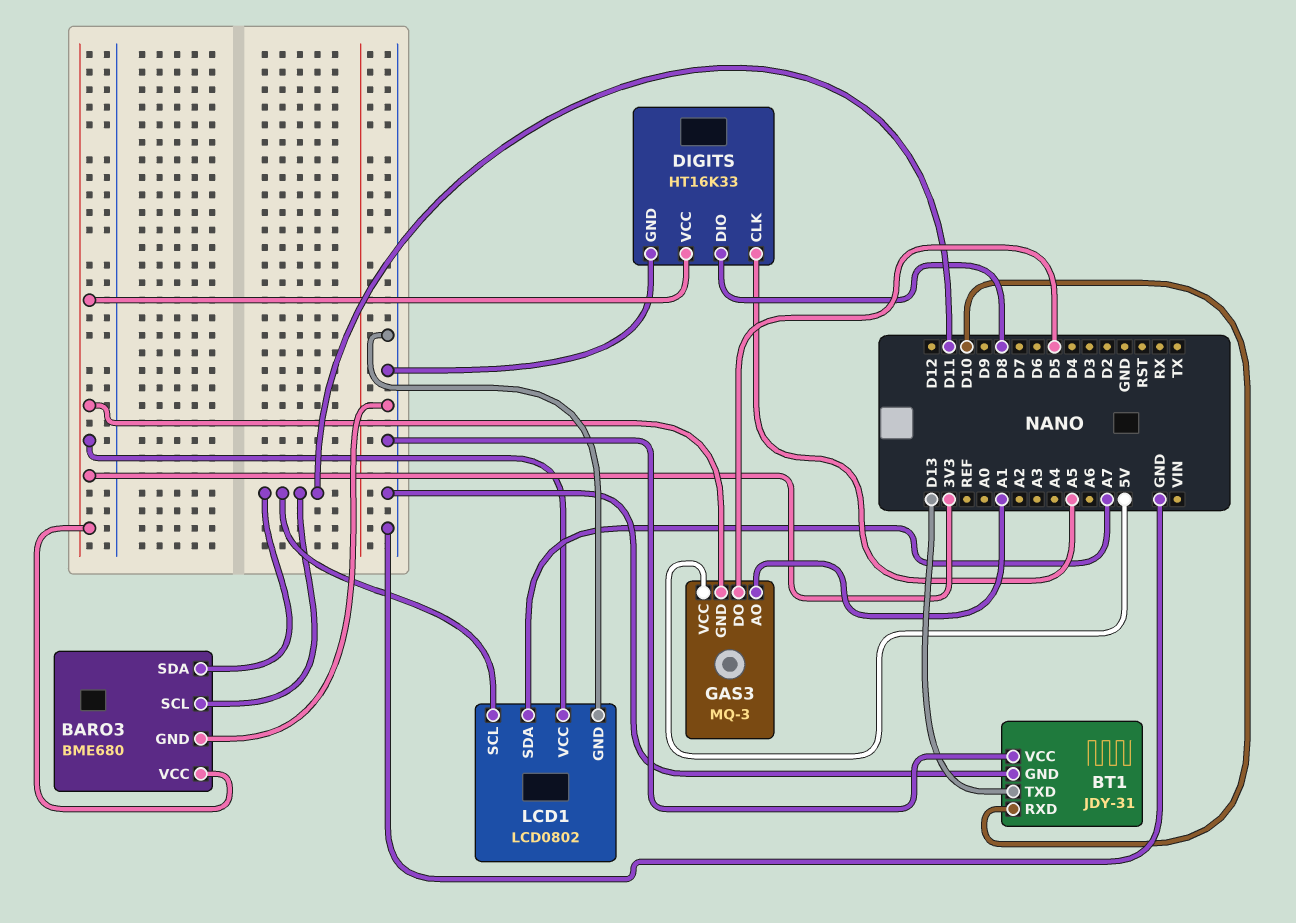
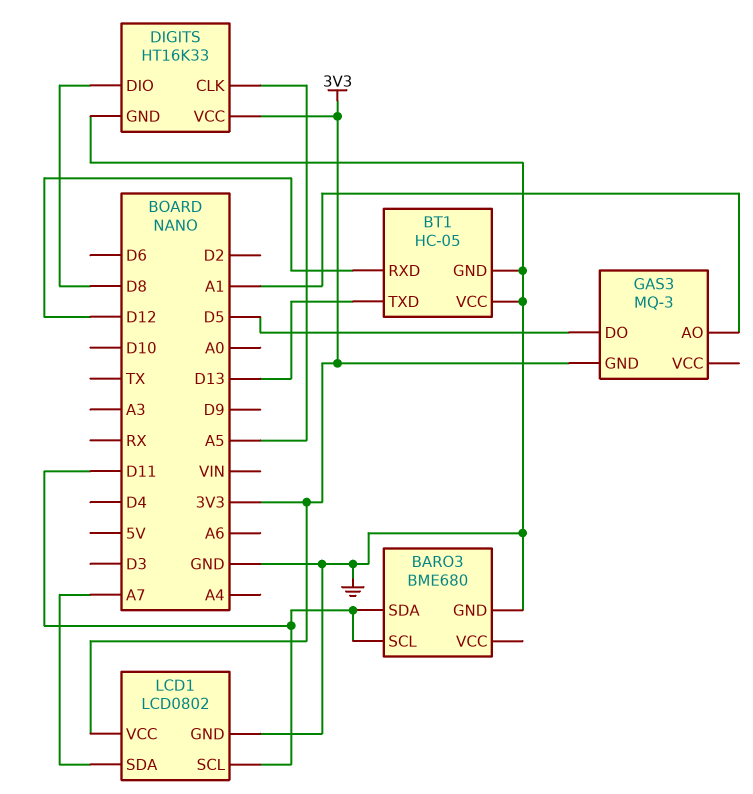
BARO3 pin VCC: 3V3 -> none
BT1: JDY-31 -> HC-05
BT1 pin RXD: D10 -> D12
GAS3 pin VCC: 5V -> none

